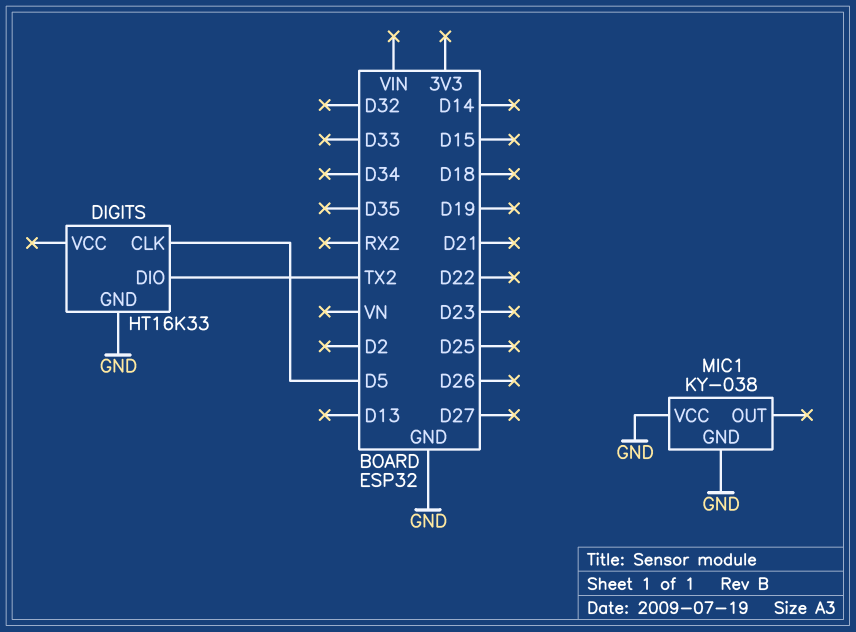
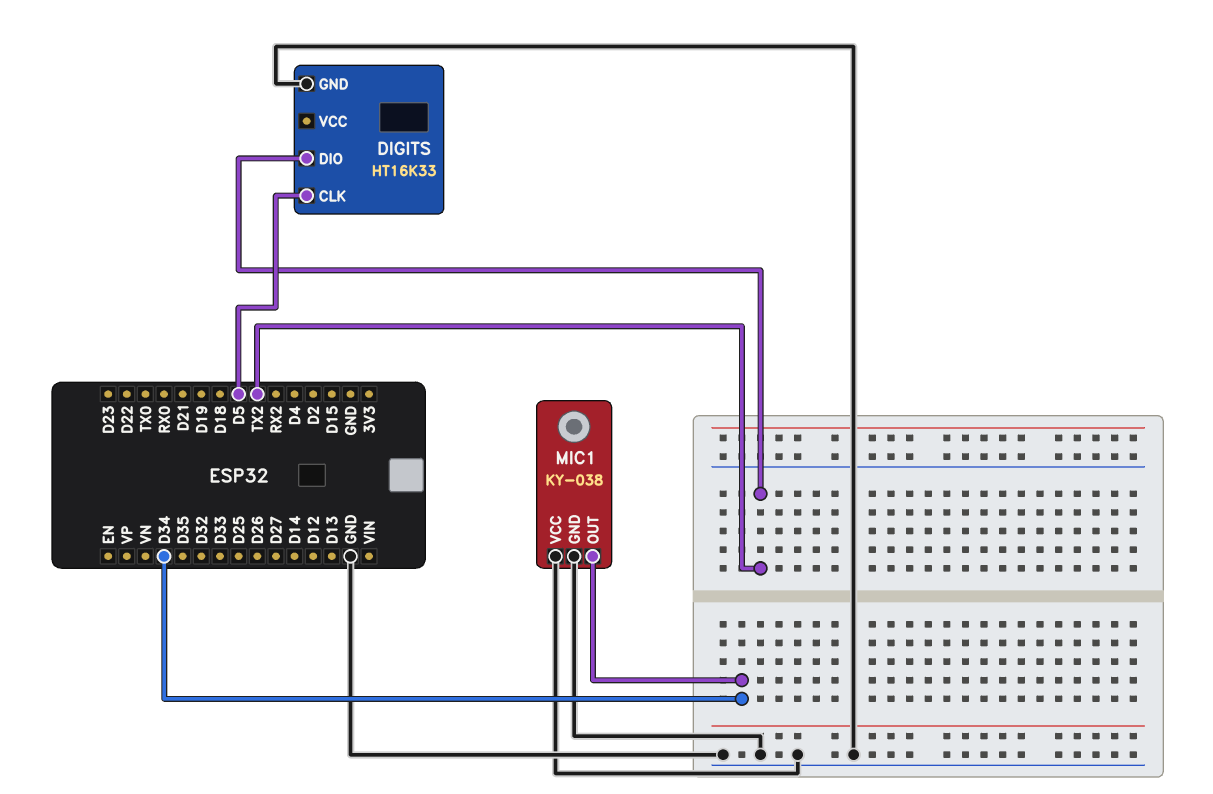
MIC1 pin OUT: none -> D34

